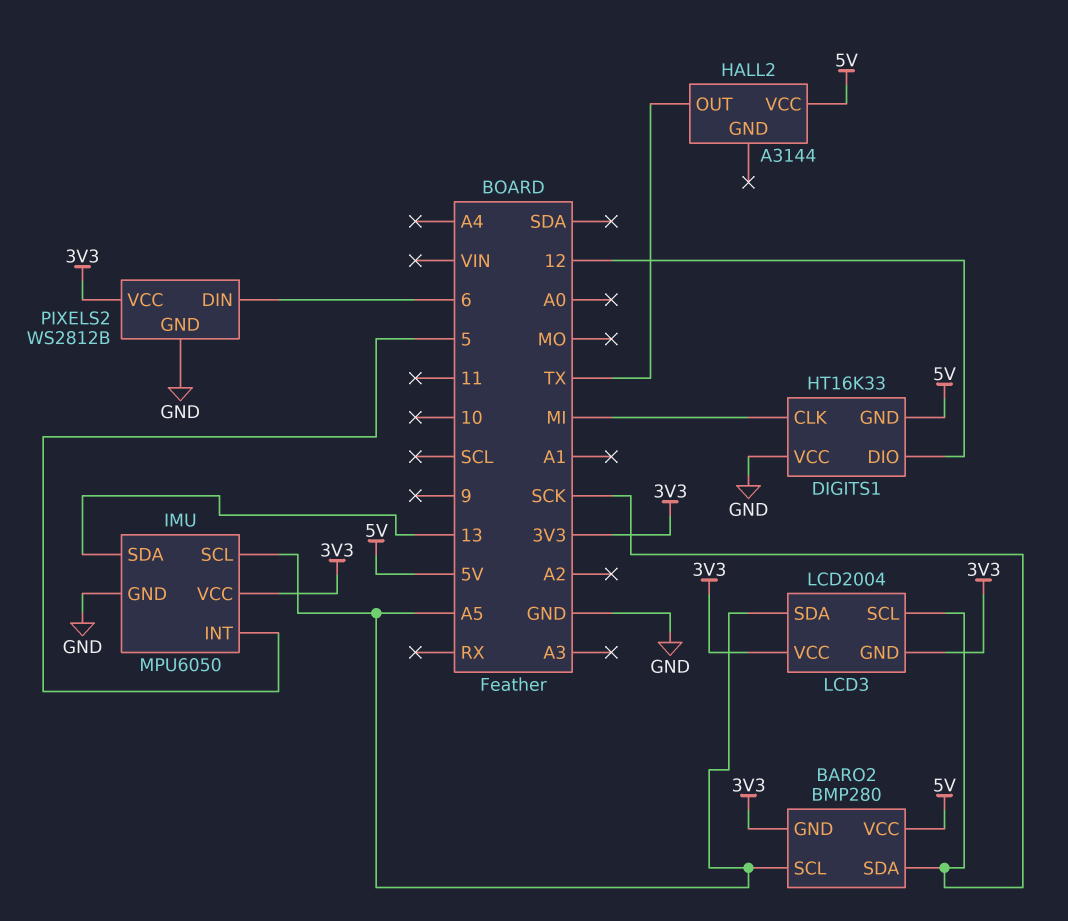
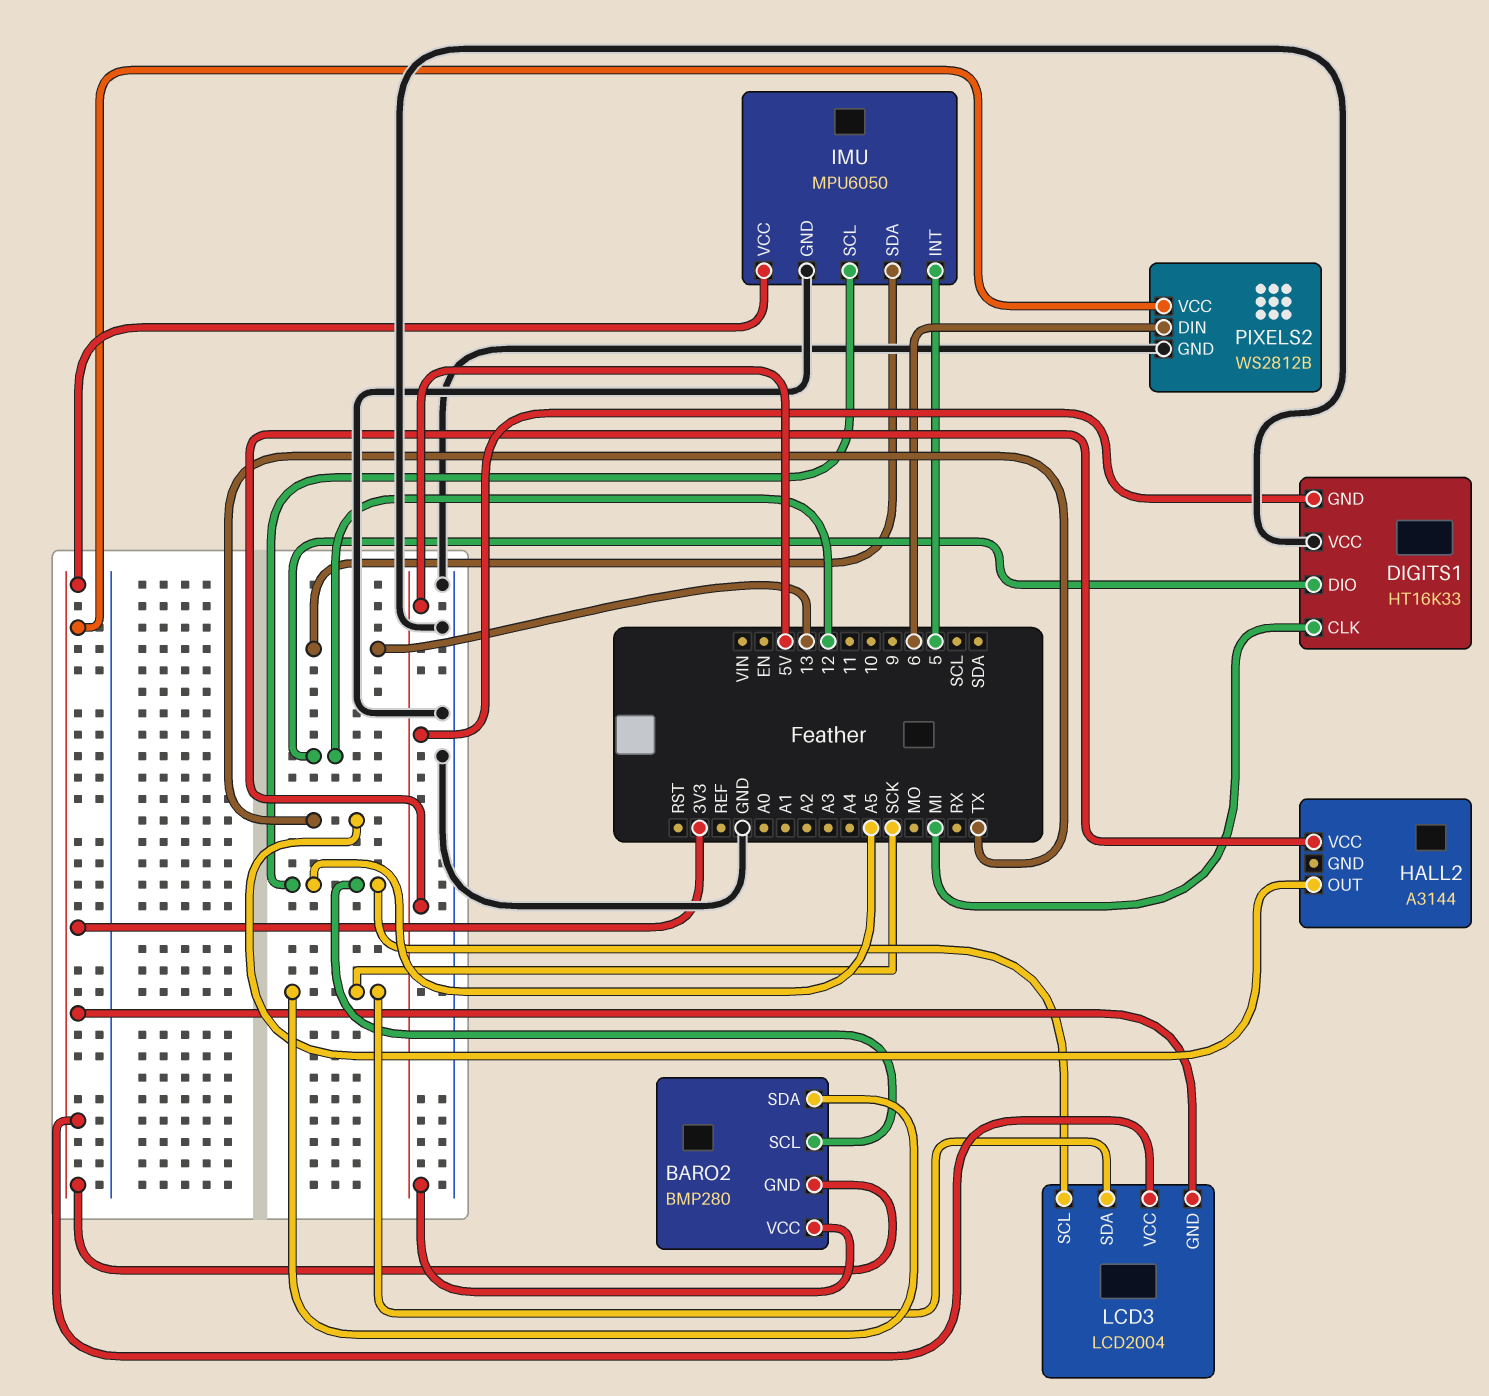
LCD3 pin SCL: SCK -> A5
LCD3 pin SDA: A5 -> SCK

